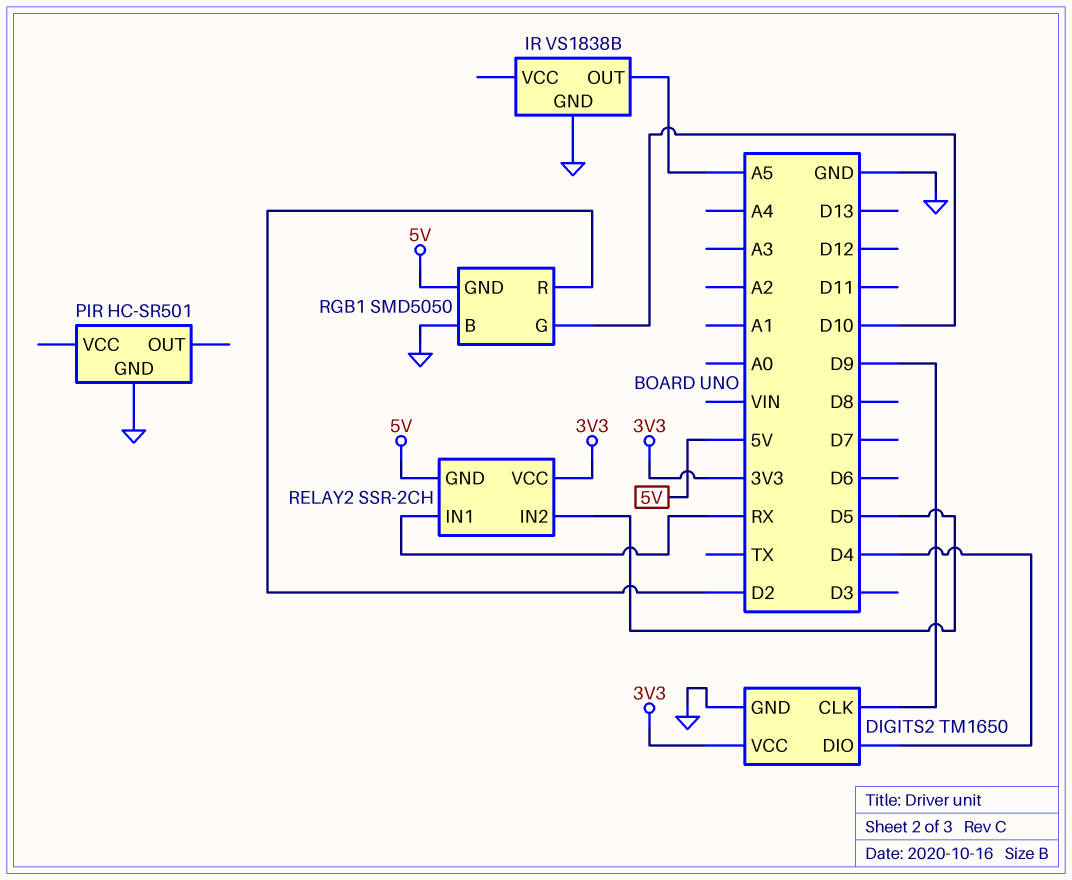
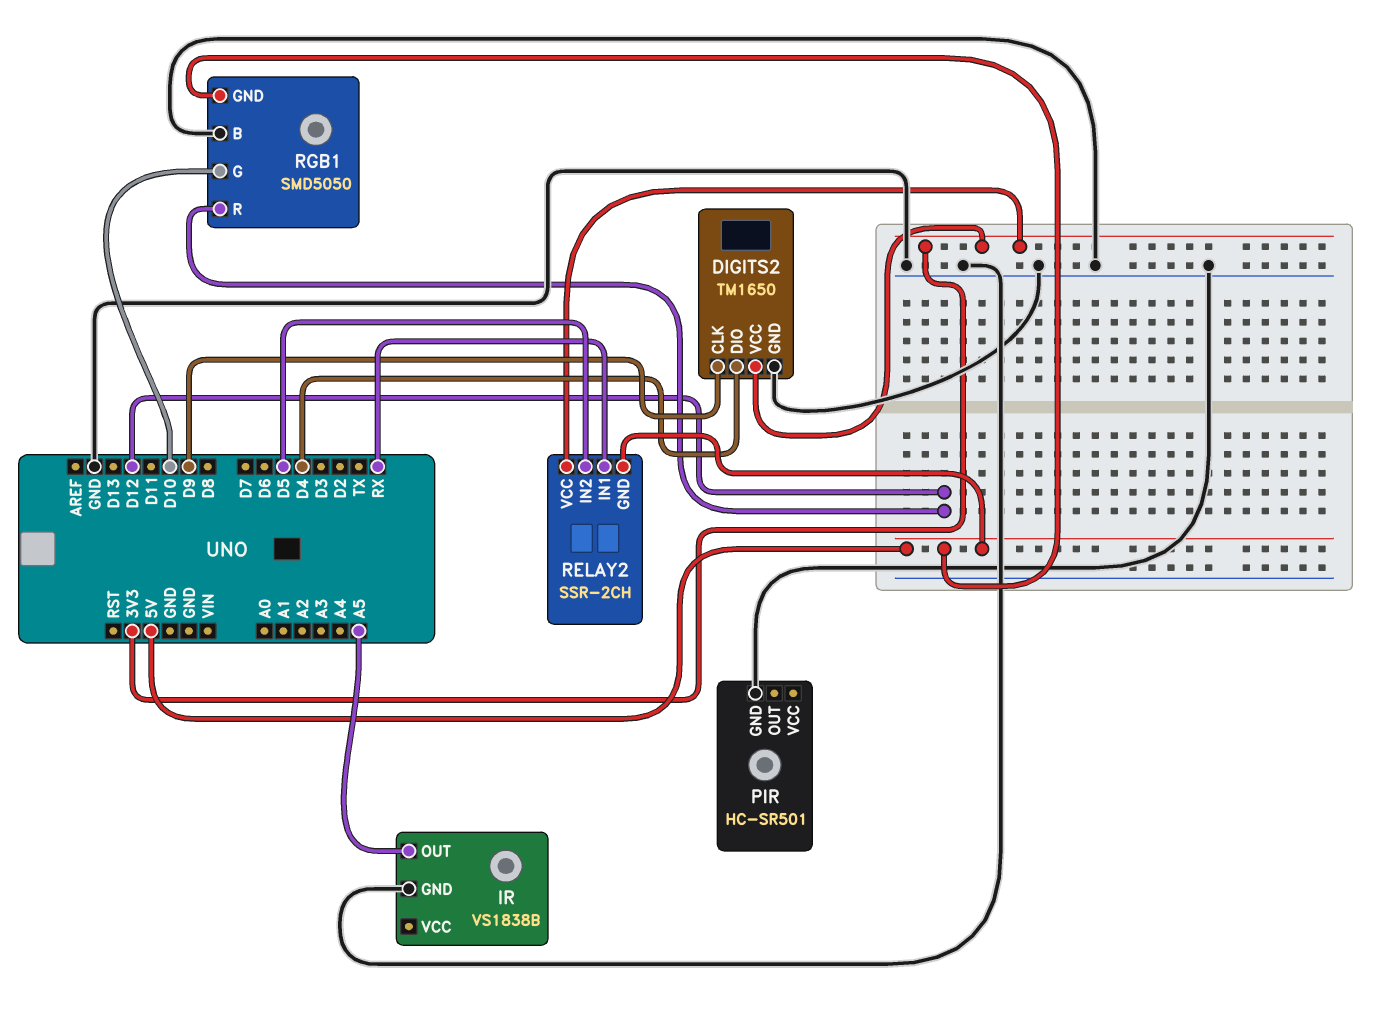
RGB1 pin R: D2 -> D12

